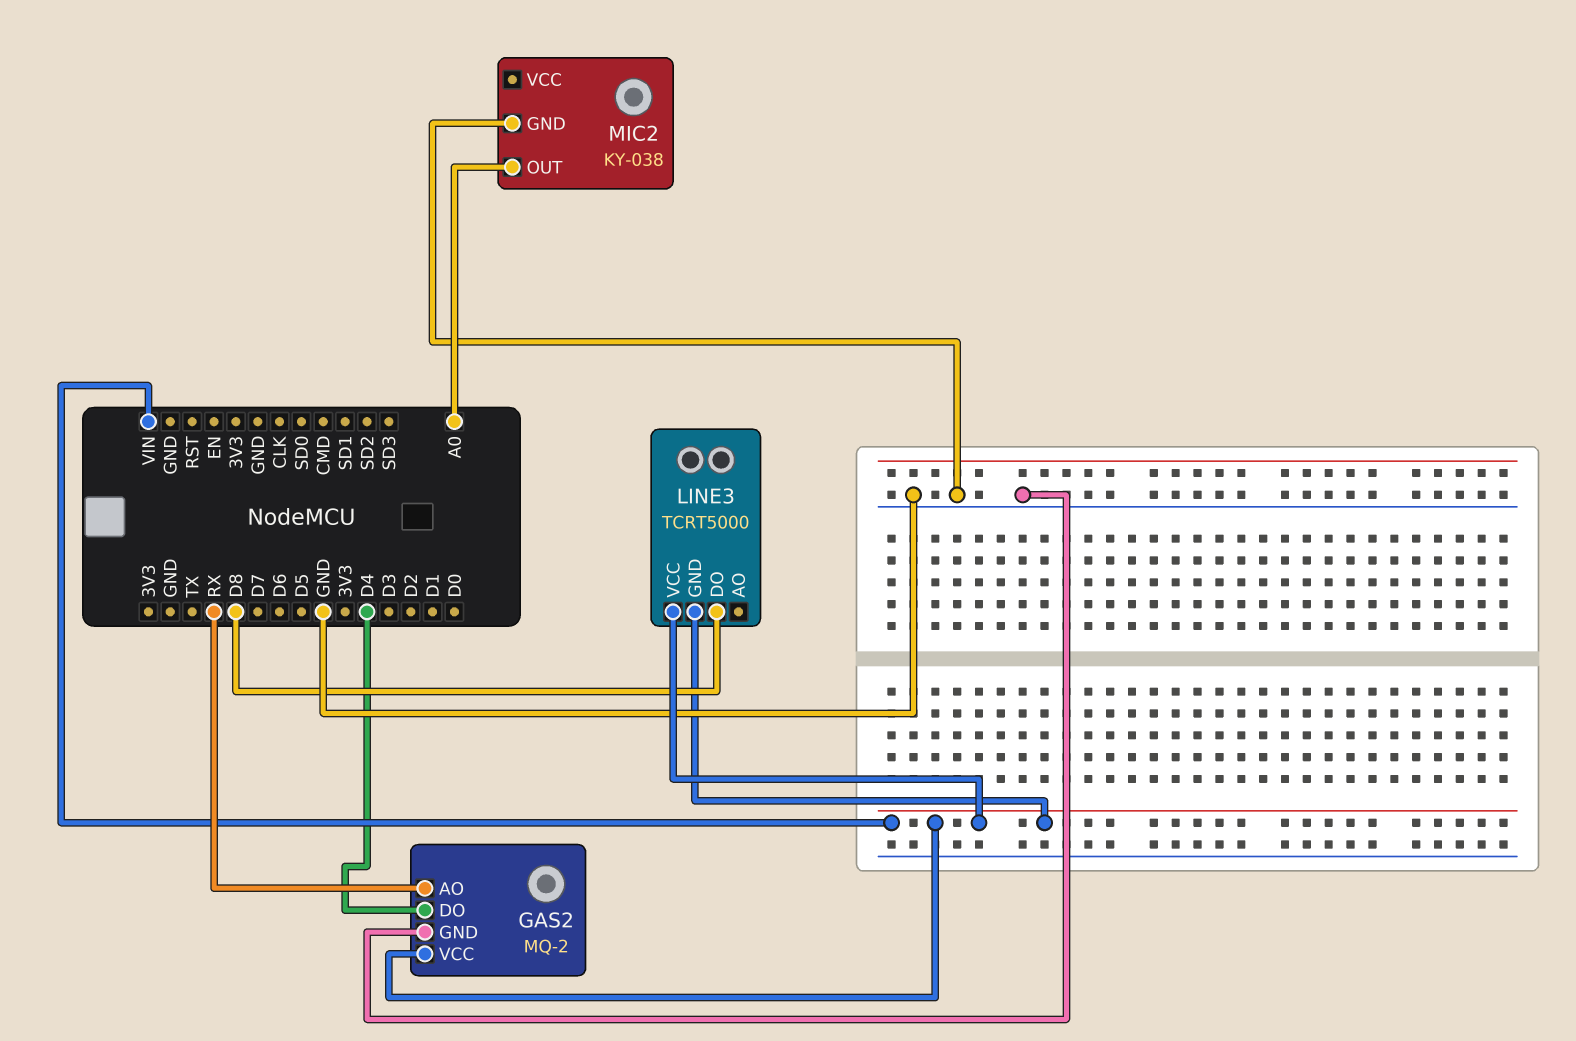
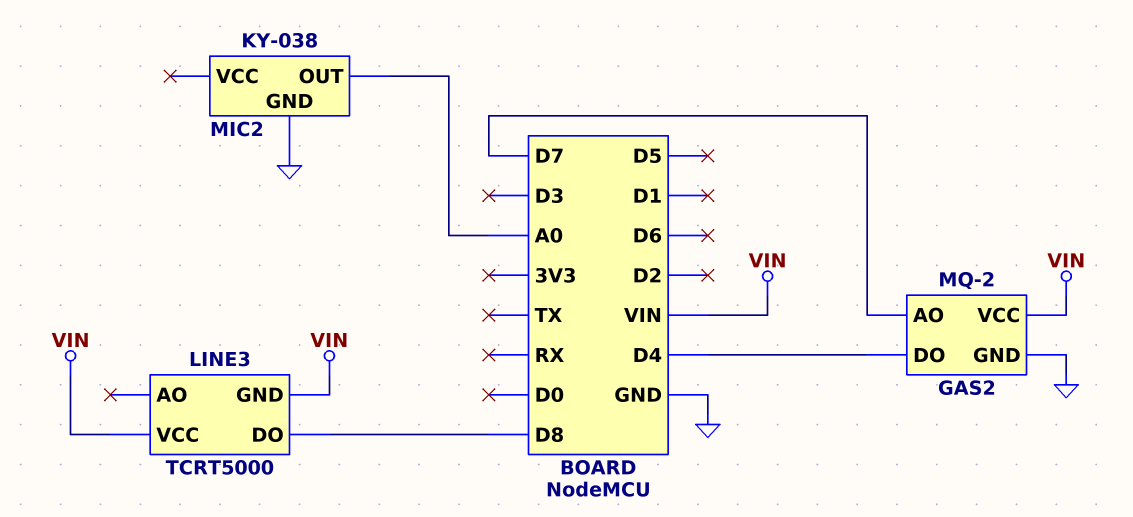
GAS2 pin AO: RX -> D7

